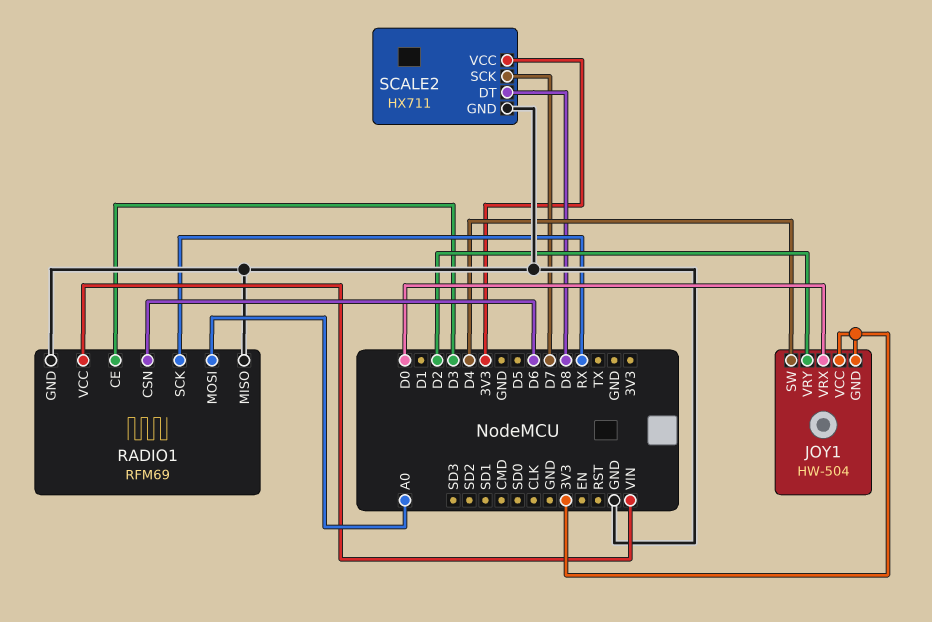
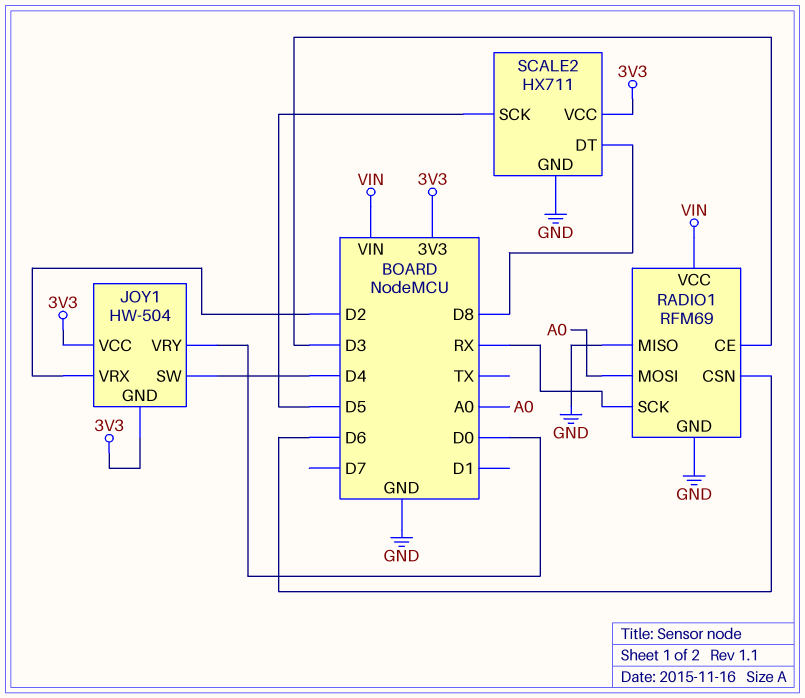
JOY1 pin VRX: D0 -> D2
JOY1 pin VRY: D2 -> D0
SCALE2 pin SCK: D7 -> D5

